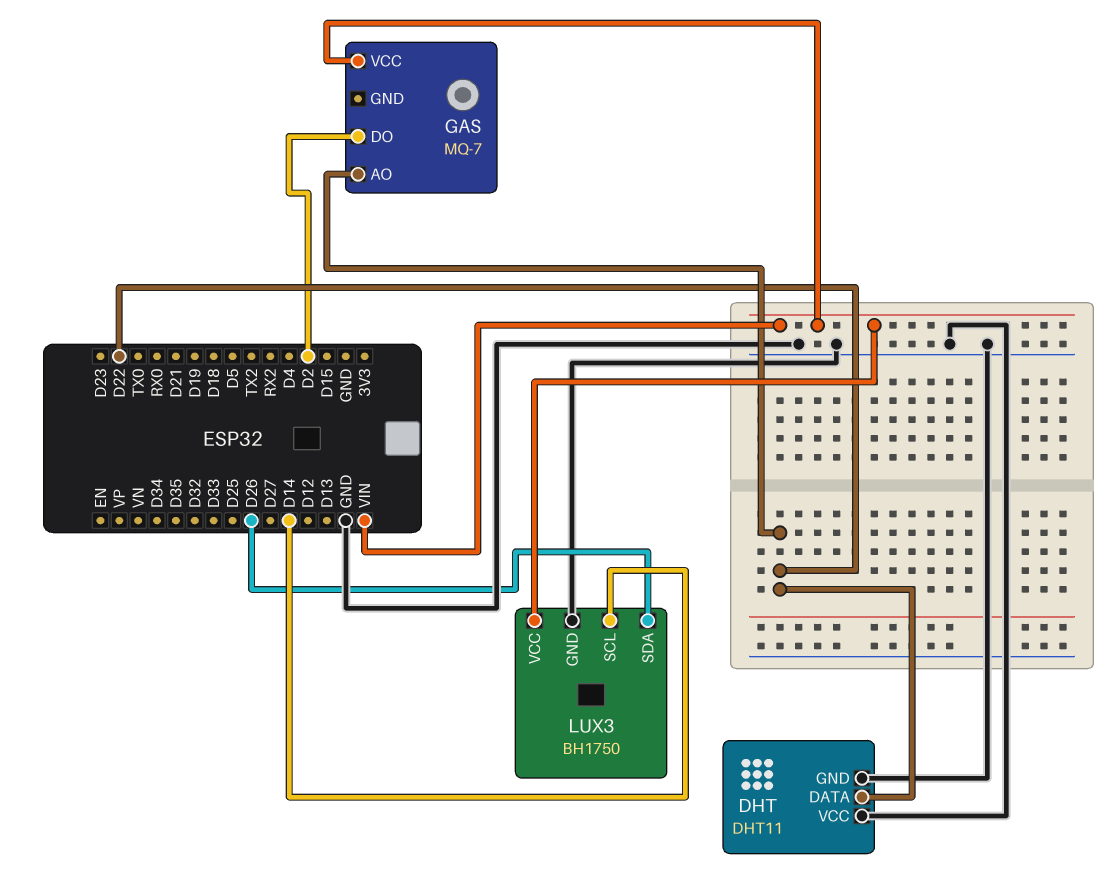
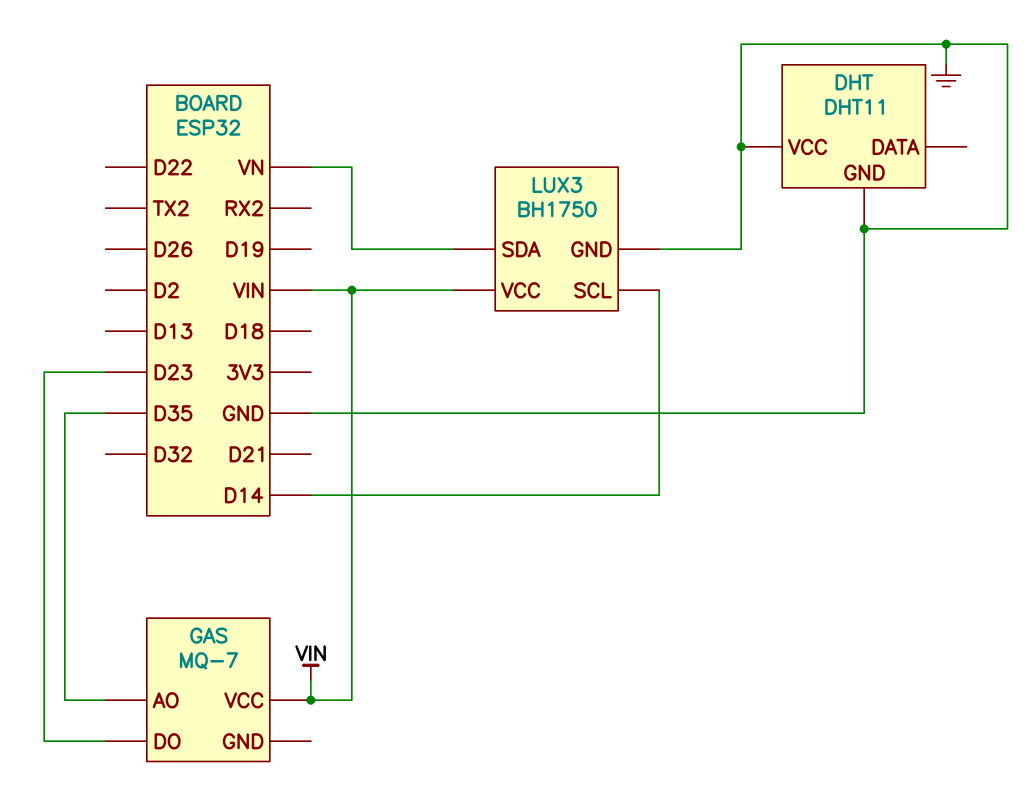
DHT pin DATA: D22 -> none
GAS pin AO: D22 -> D35
GAS pin DO: D2 -> D23
LUX3 pin SDA: D26 -> VN

